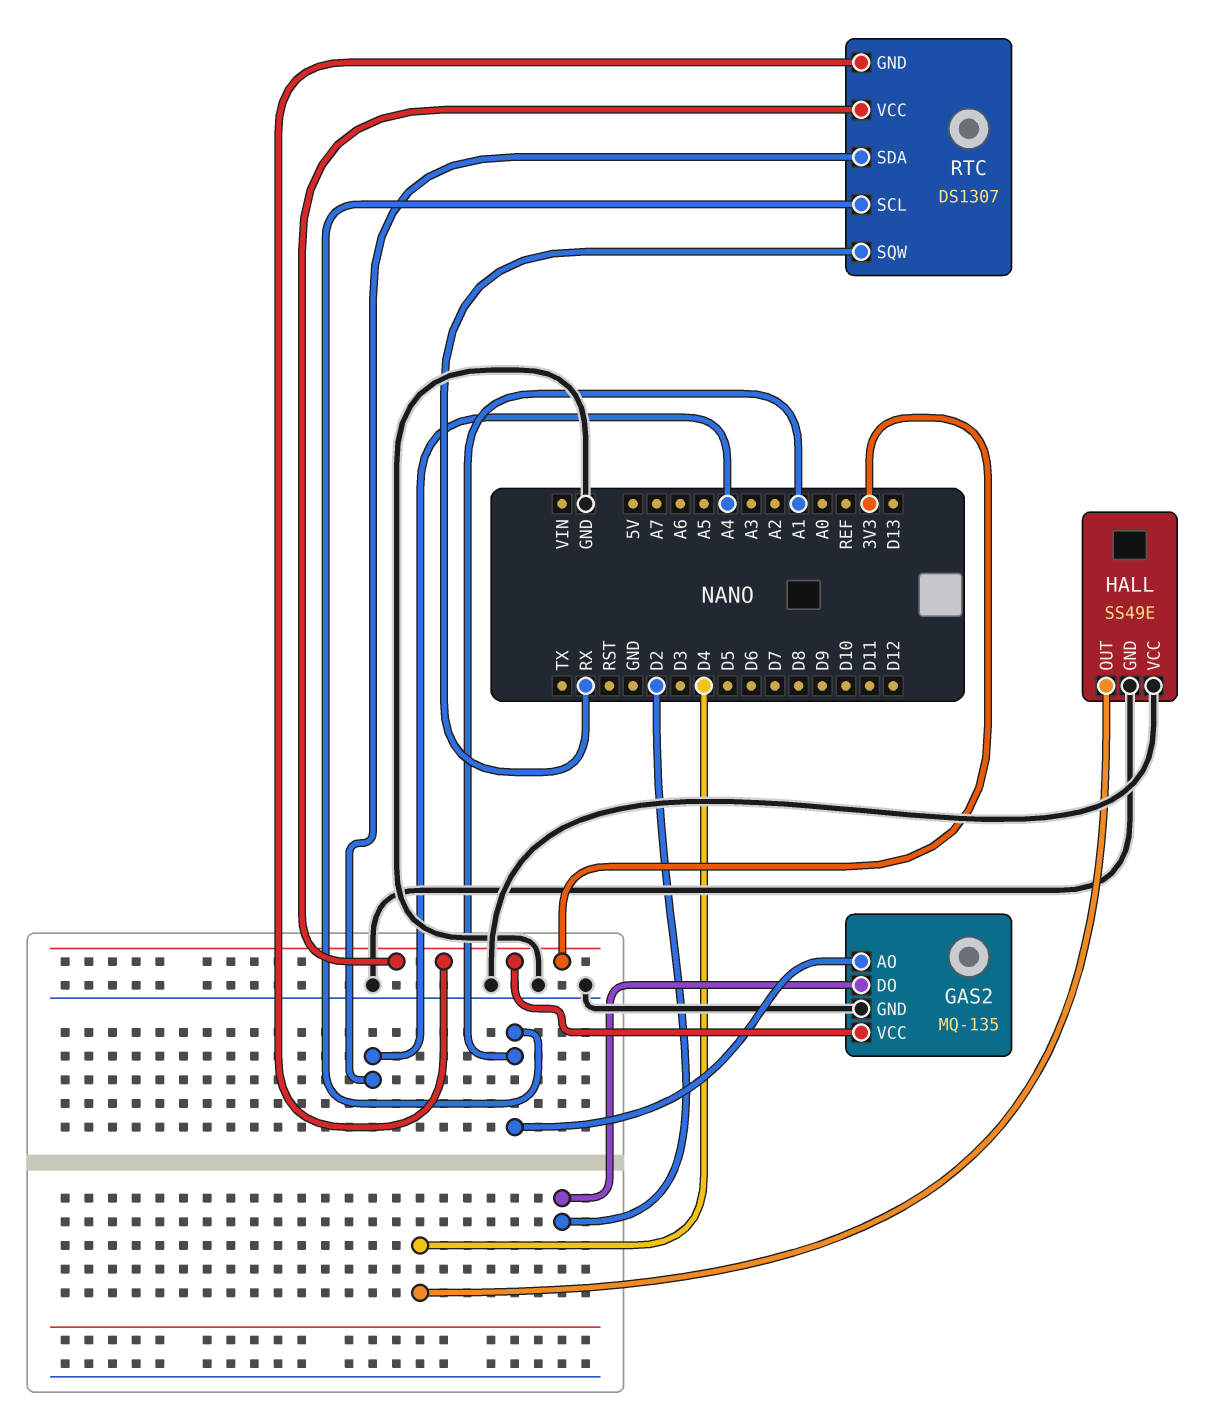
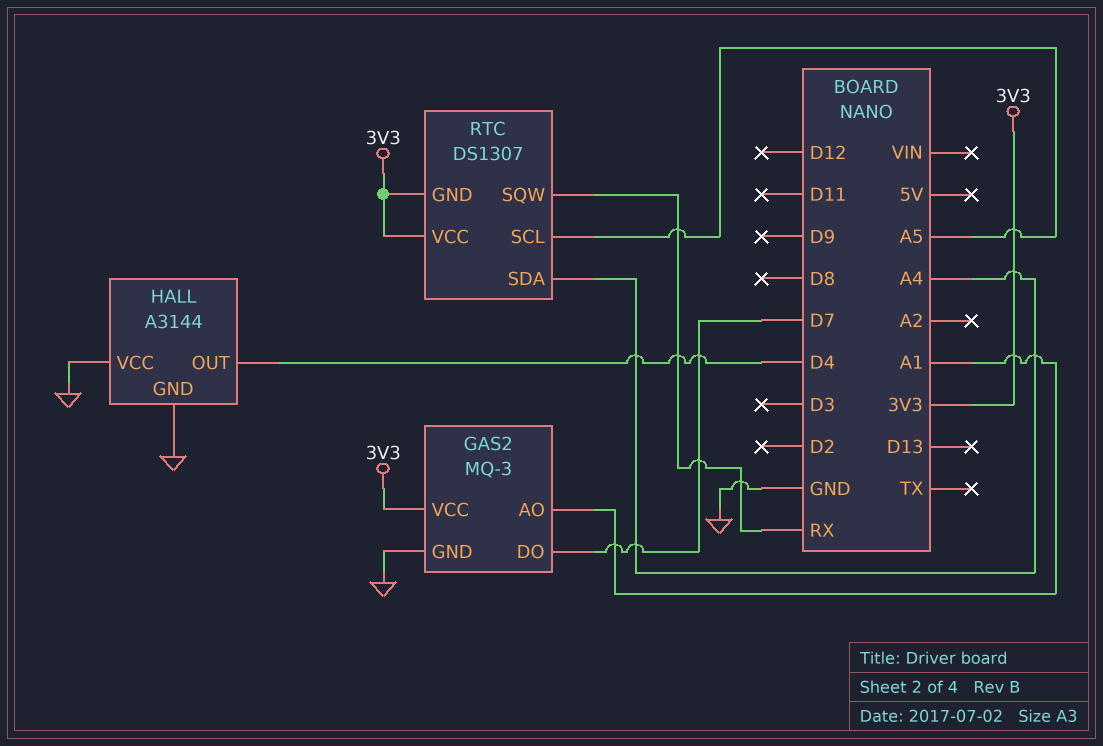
GAS2: MQ-135 -> MQ-3
GAS2 pin DO: D2 -> D7
HALL: SS49E -> A3144
RTC pin SCL: A1 -> A5

